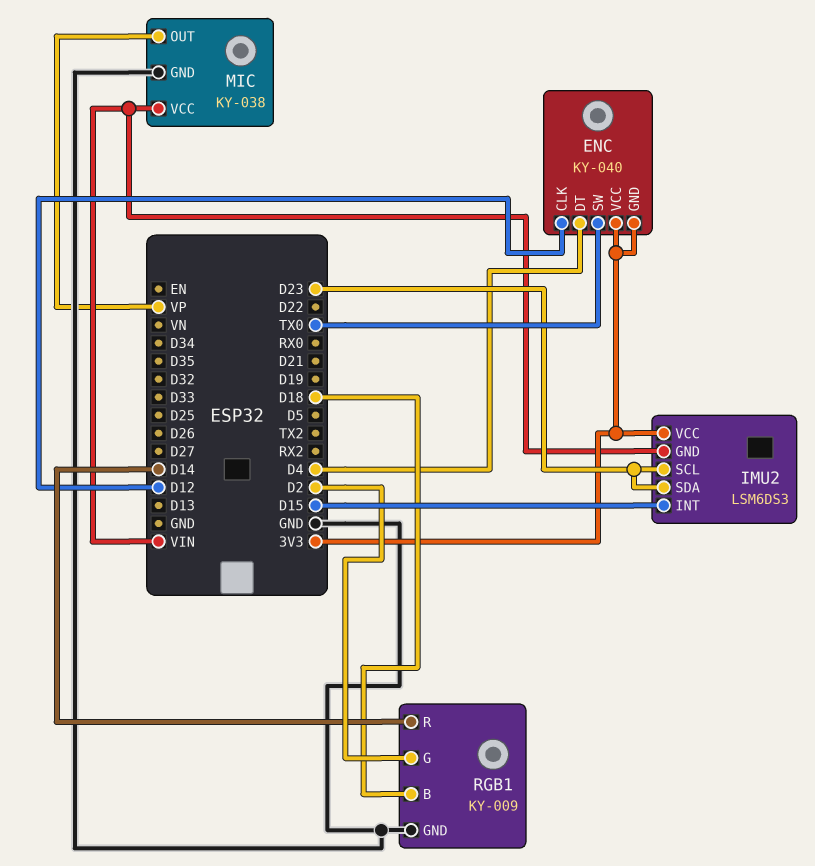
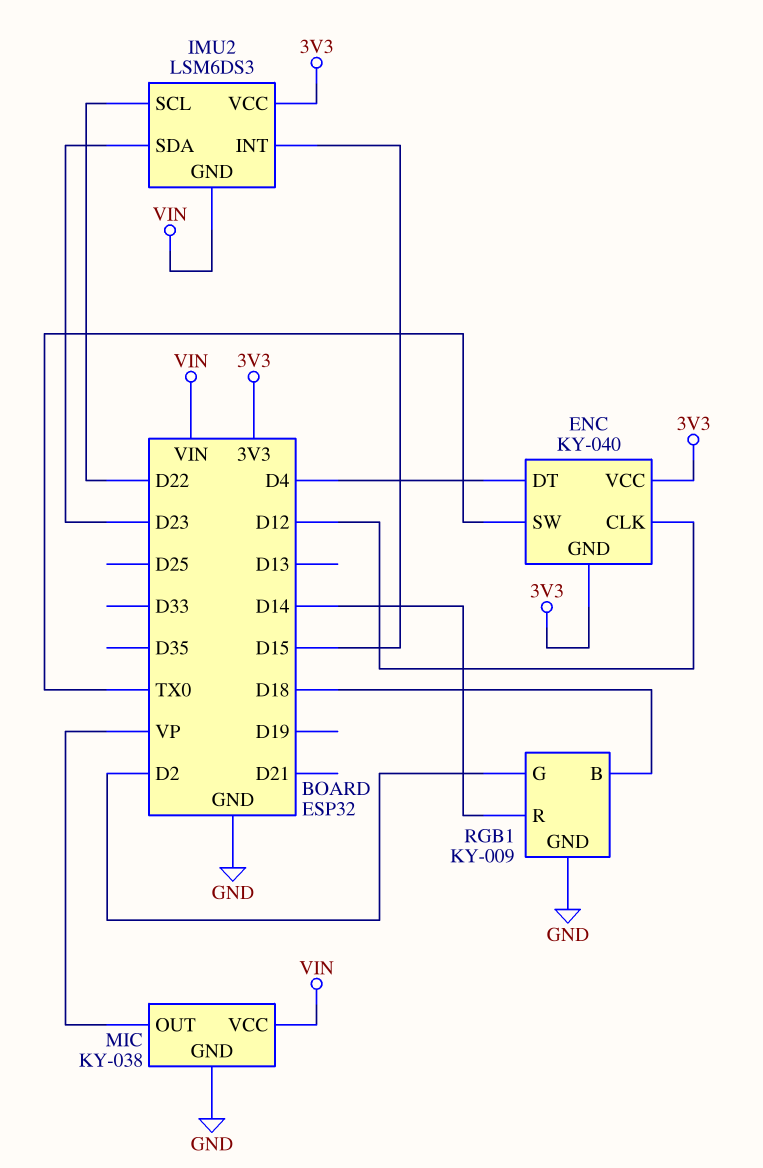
IMU2 pin SCL: D23 -> D22

